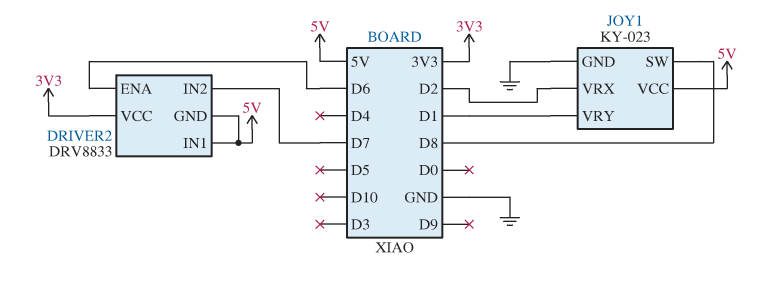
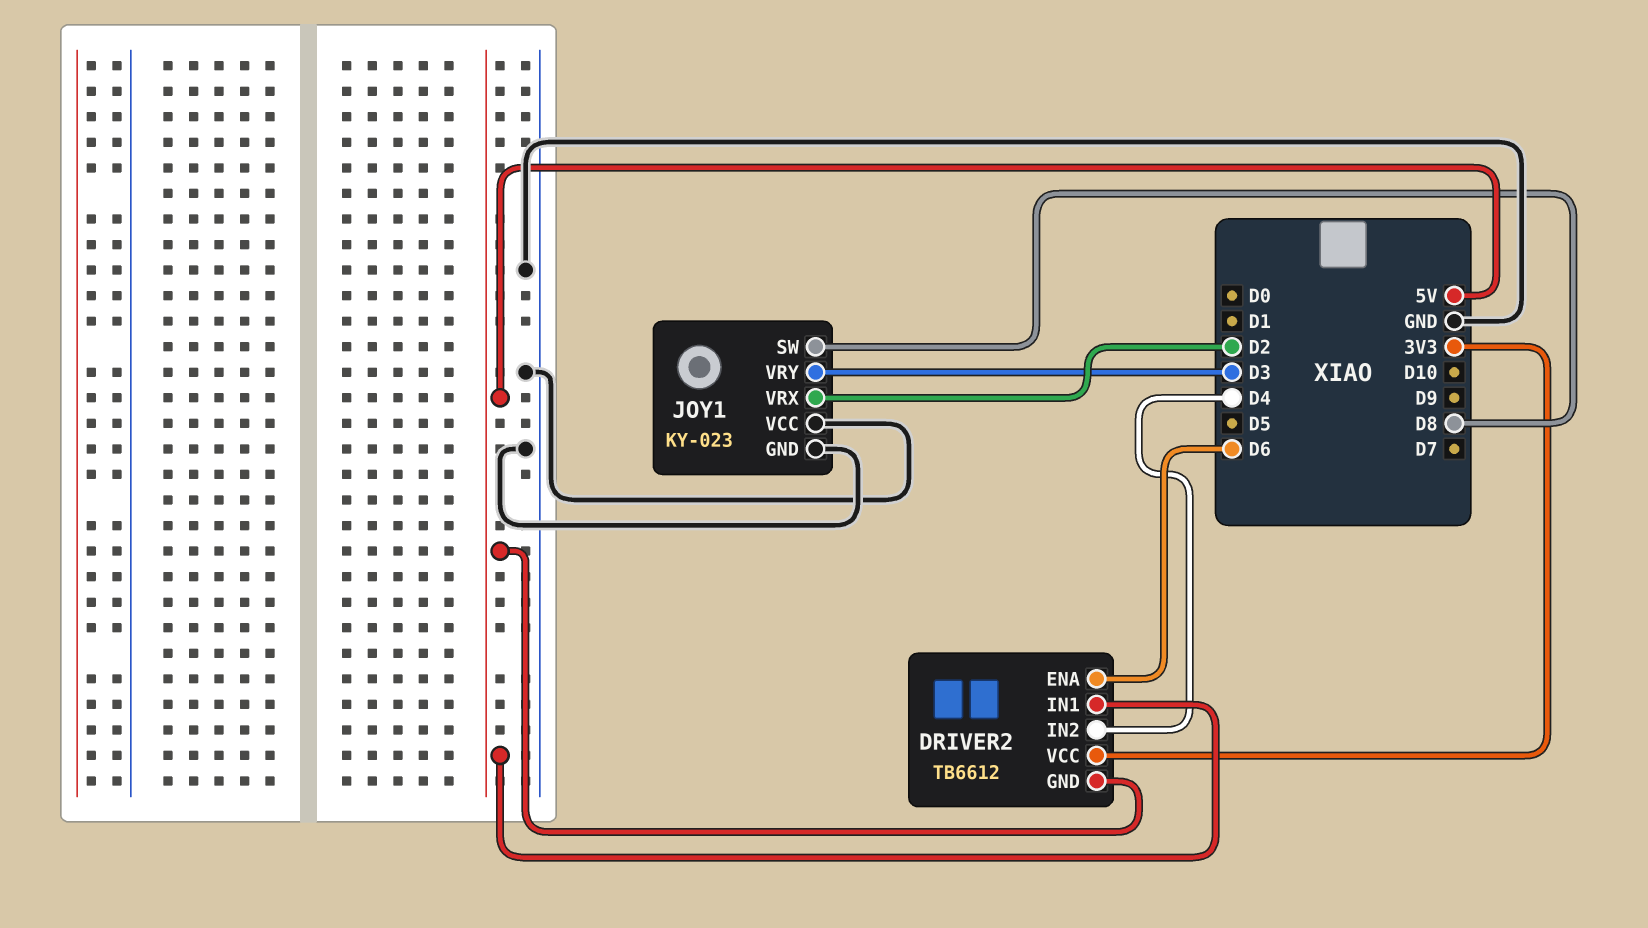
DRIVER2: DRV8833 -> TB6612
DRIVER2 pin IN2: D7 -> D4
JOY1 pin VCC: 5V -> GND
JOY1 pin VRY: D1 -> D3

